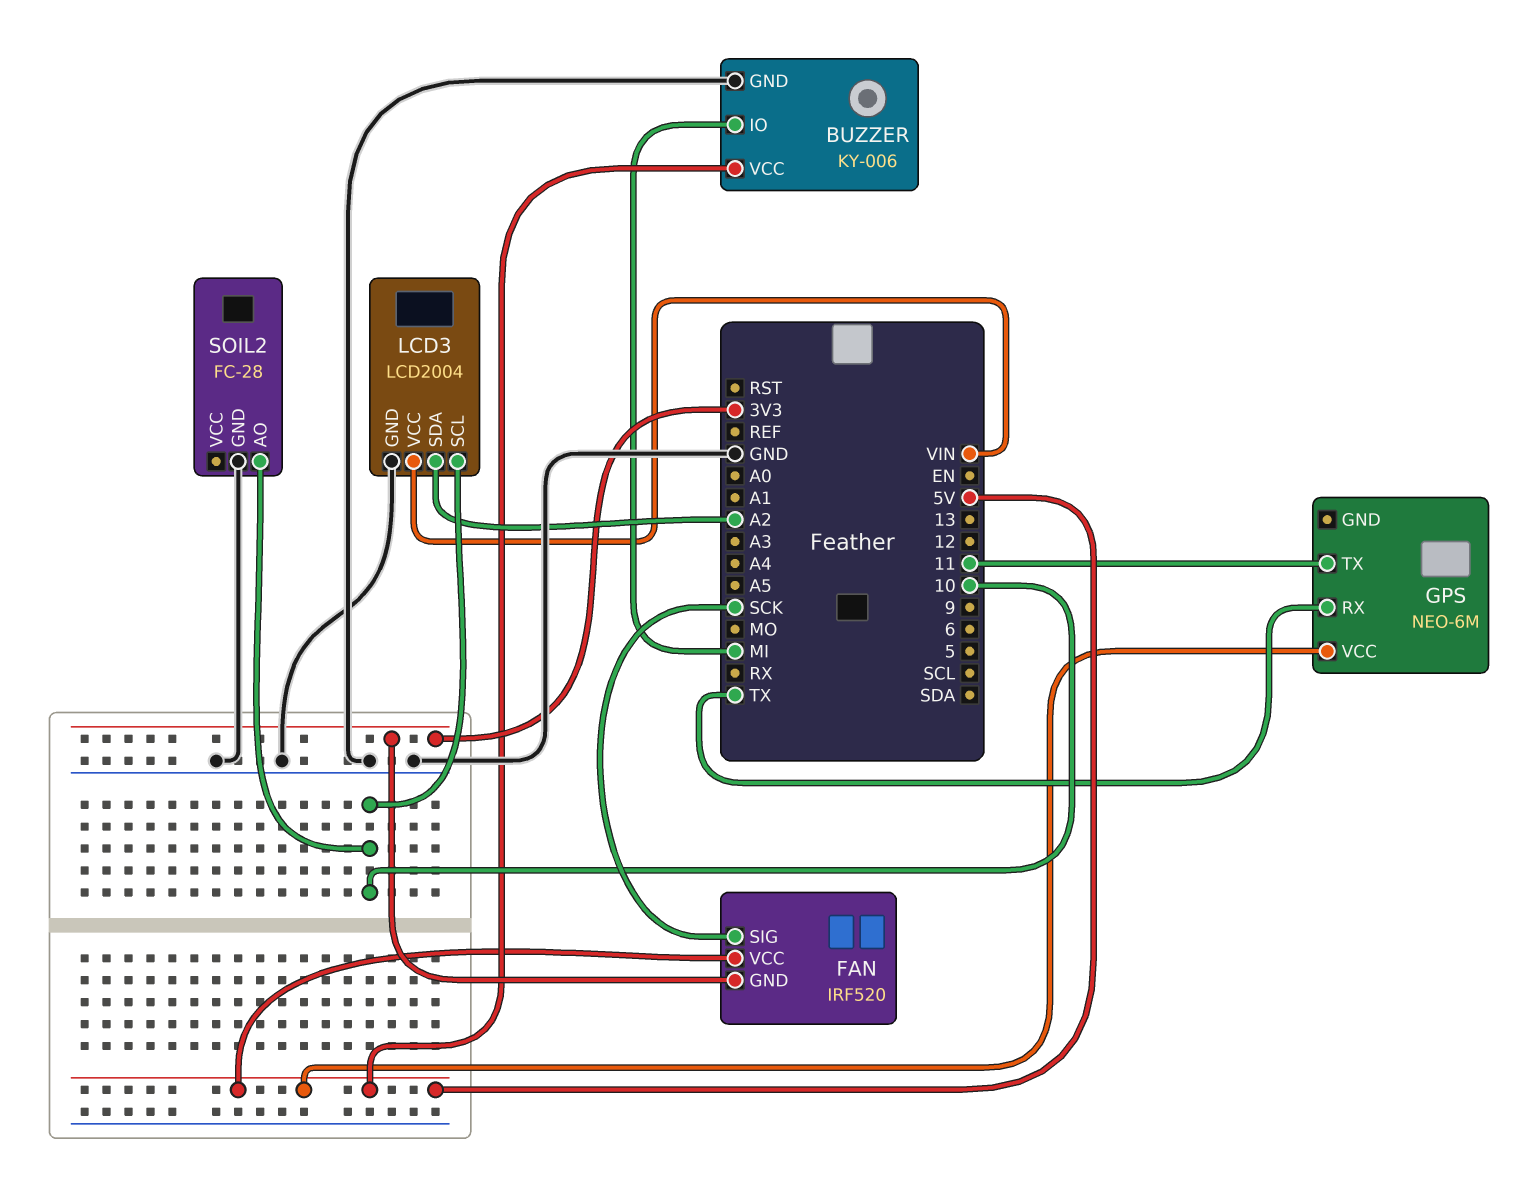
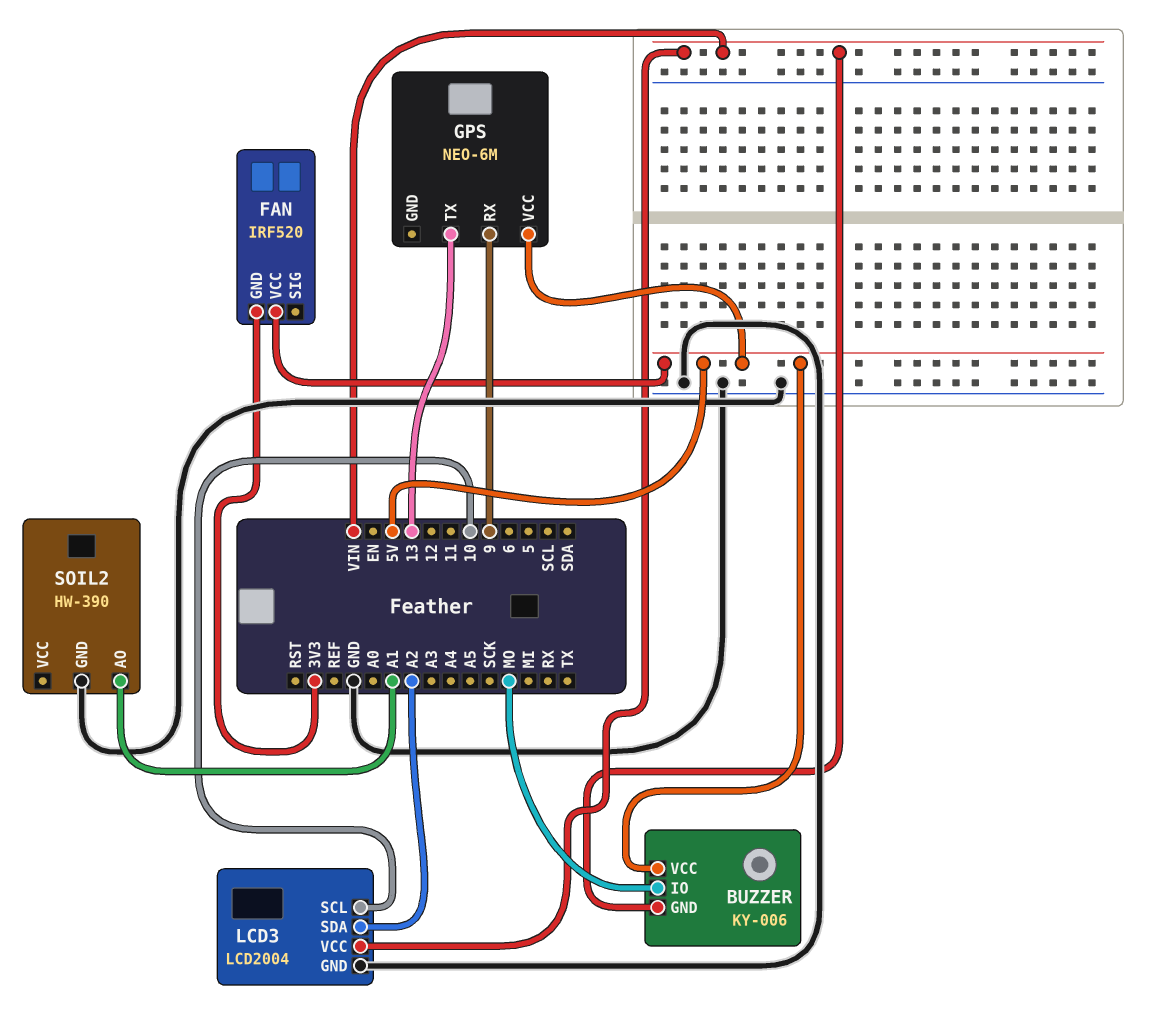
BUZZER pin GND: GND -> VIN
BUZZER pin IO: MI -> MO
FAN pin SIG: SCK -> none
GPS pin RX: TX -> 9
GPS pin TX: 11 -> 13
SOIL2: FC-28 -> HW-390
SOIL2 pin AO: 10 -> A1

